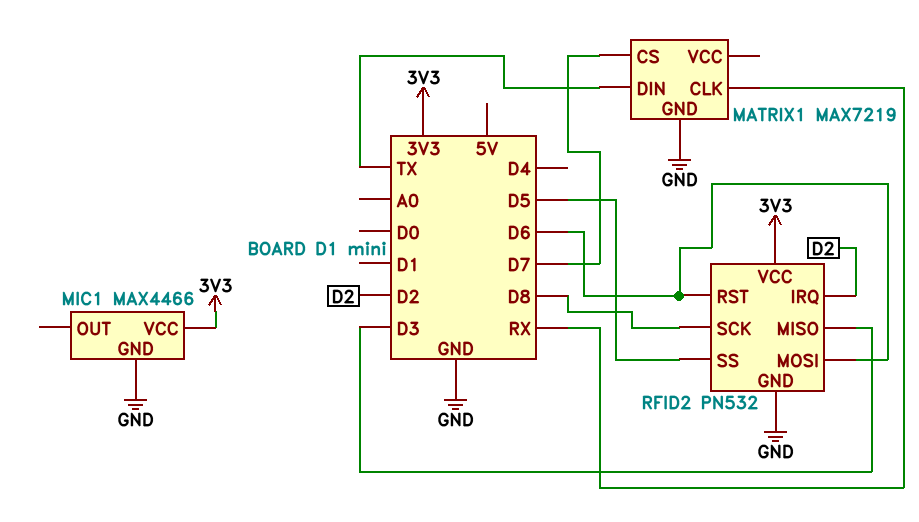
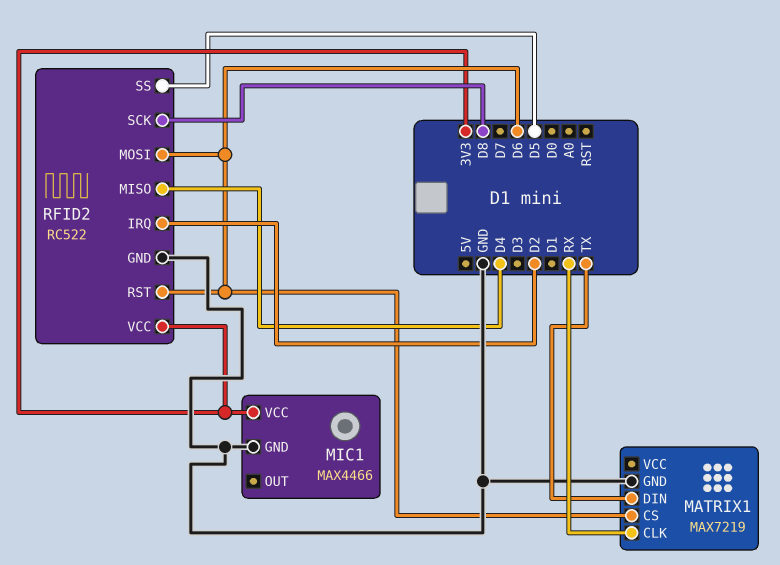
MATRIX1 pin CS: D7 -> D6
RFID2: PN532 -> RC522
RFID2 pin MISO: D3 -> D4

